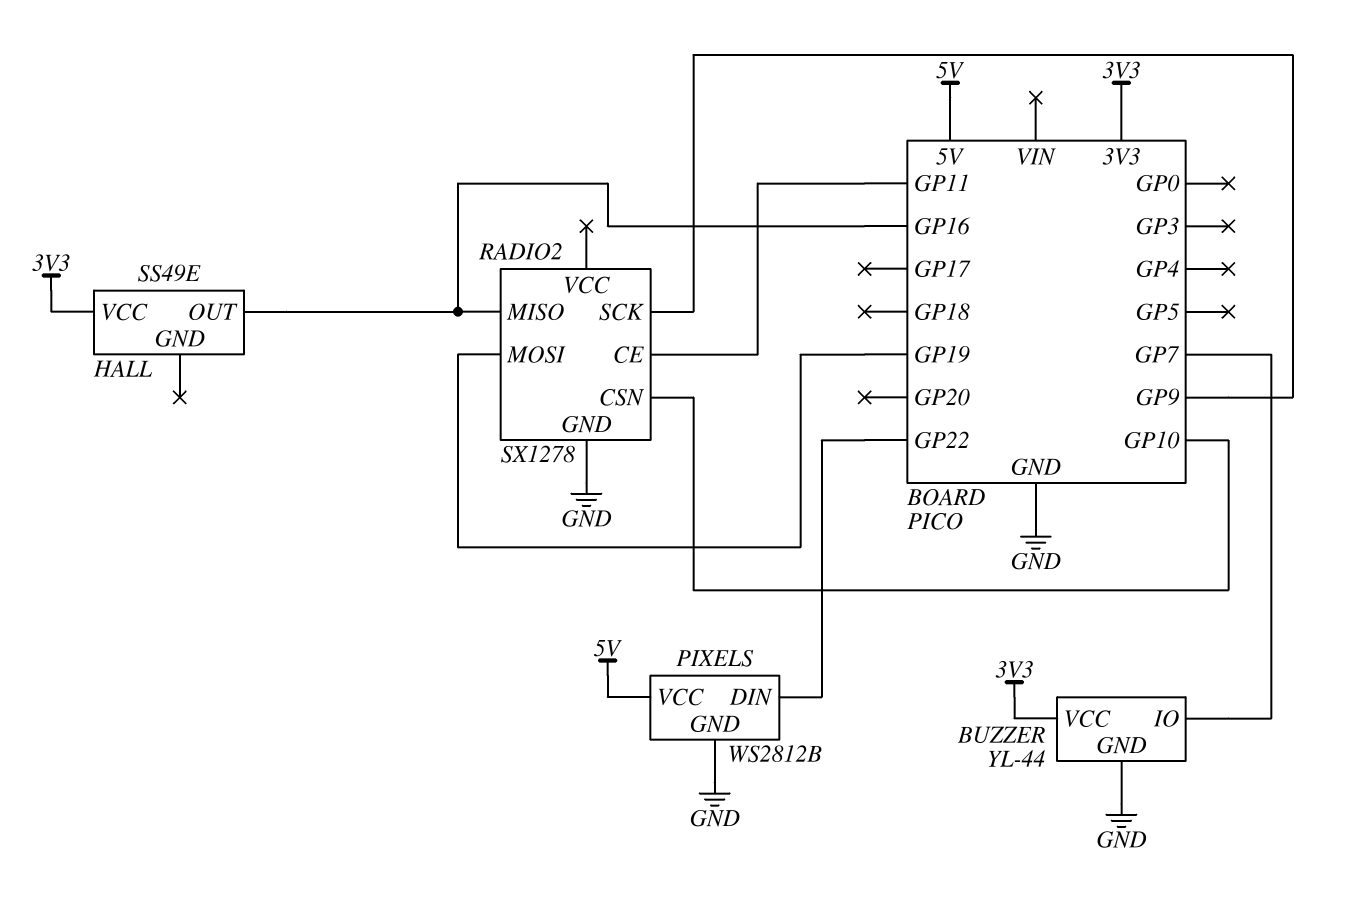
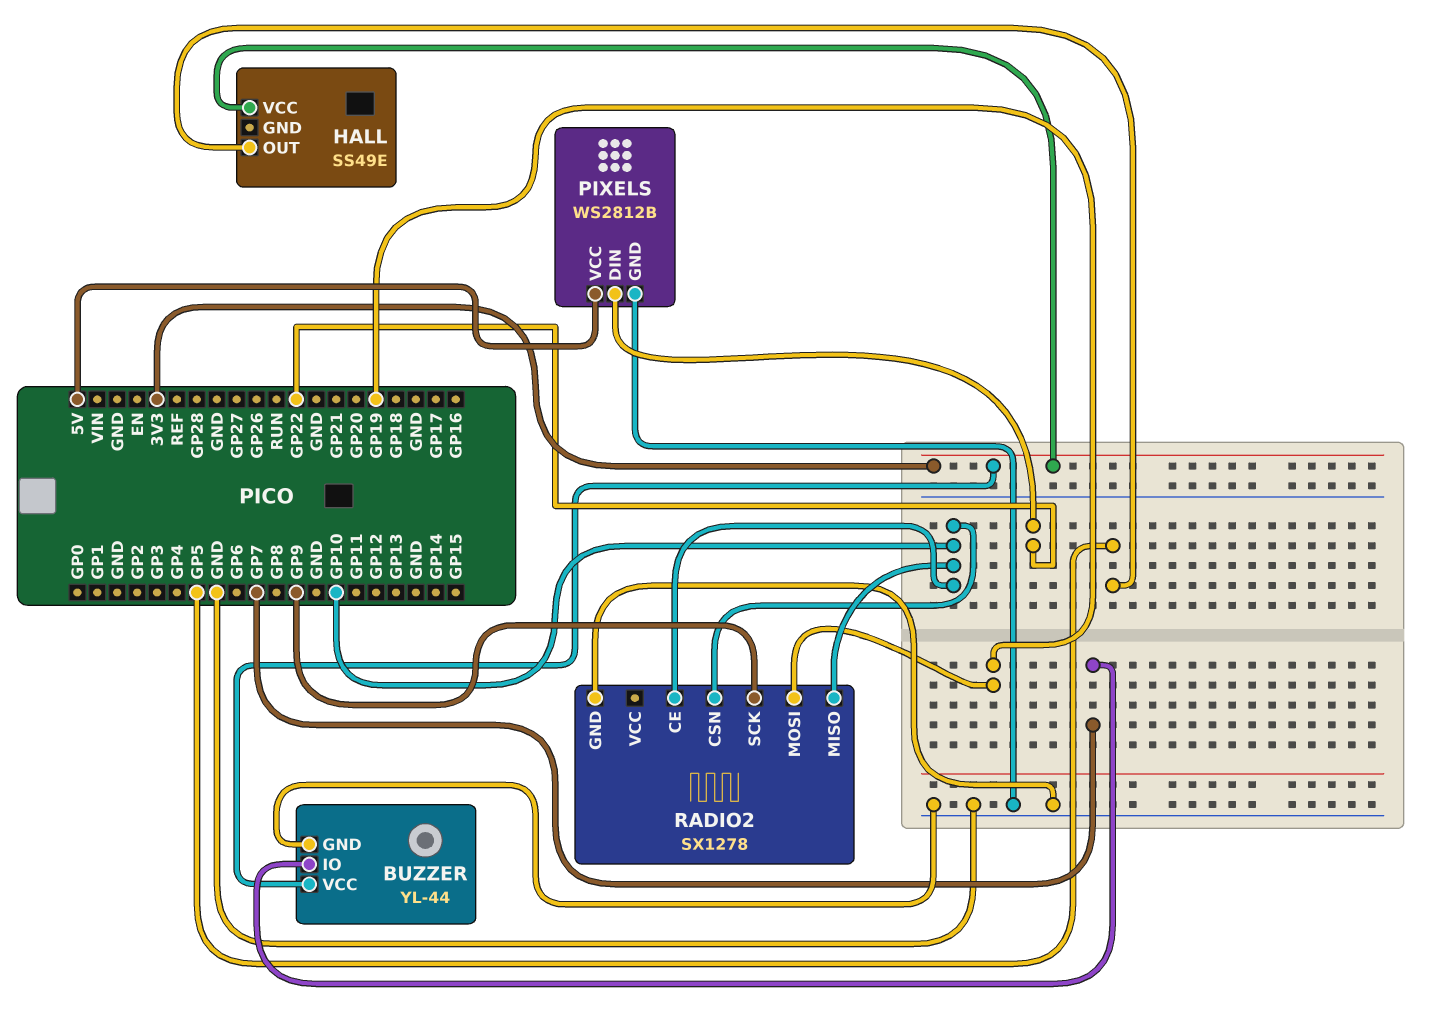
HALL pin OUT: GP16 -> GP5
RADIO2 pin CE: GP11 -> GP10
RADIO2 pin MISO: GP16 -> GP10

